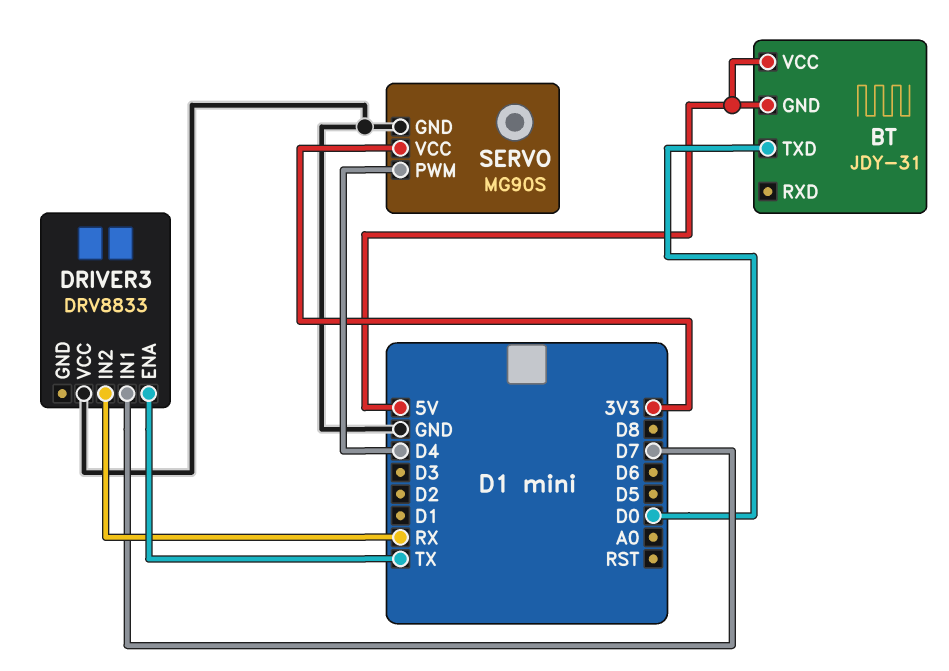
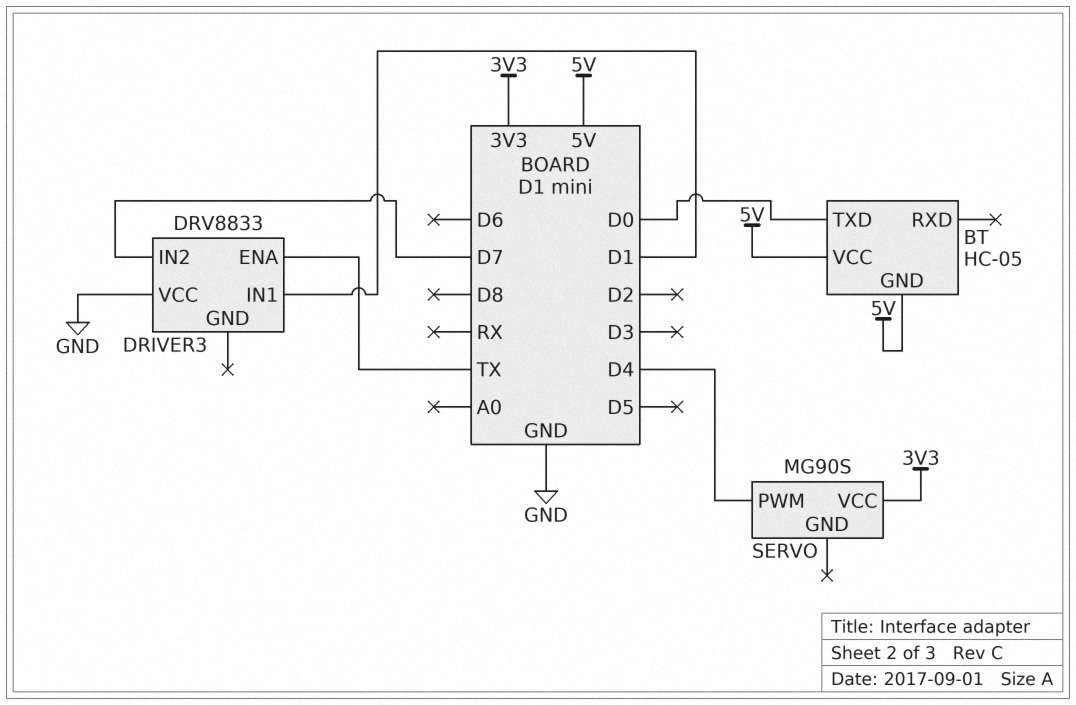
BT: JDY-31 -> HC-05
DRIVER3 pin IN1: D7 -> D1
DRIVER3 pin IN2: RX -> D7
SERVO pin GND: GND -> none

